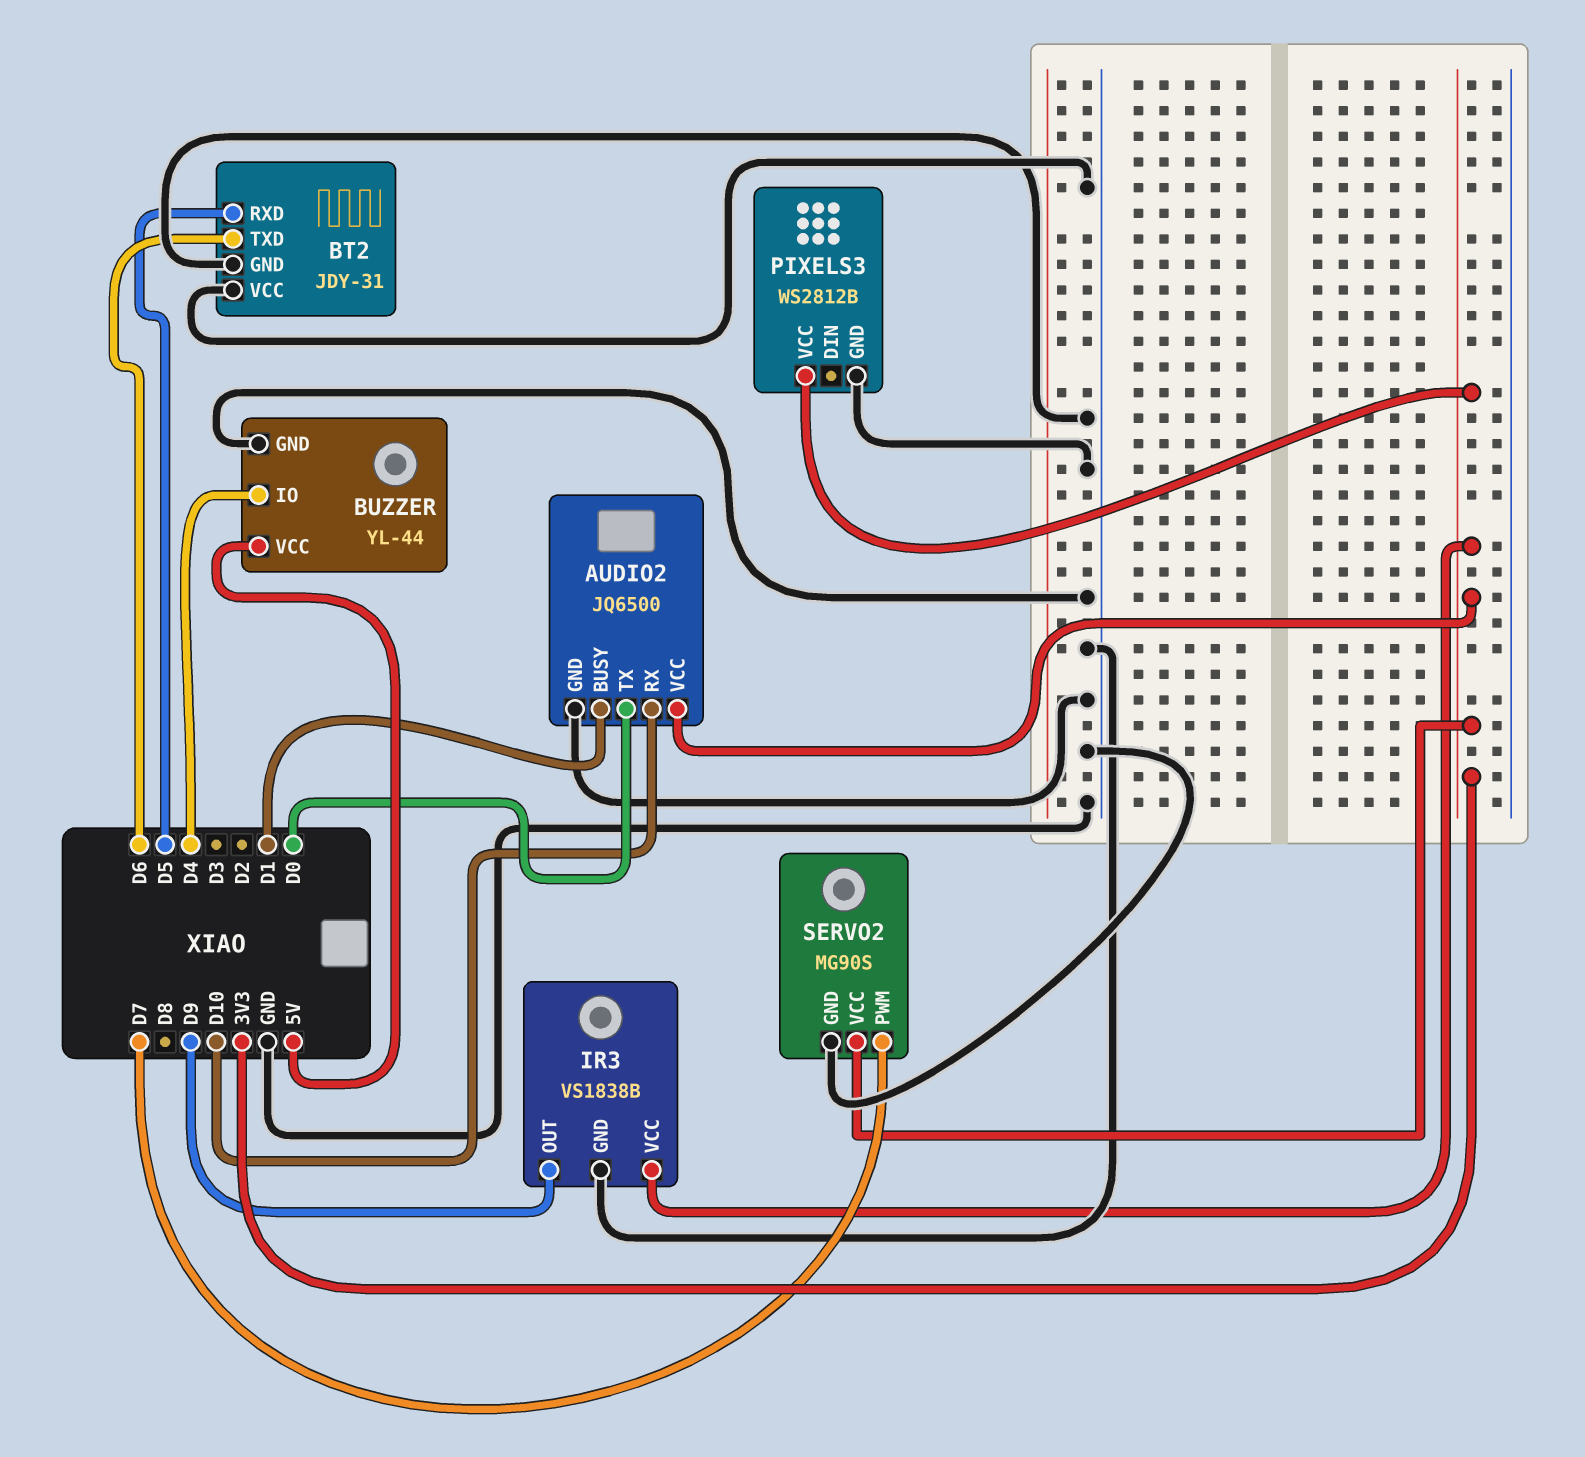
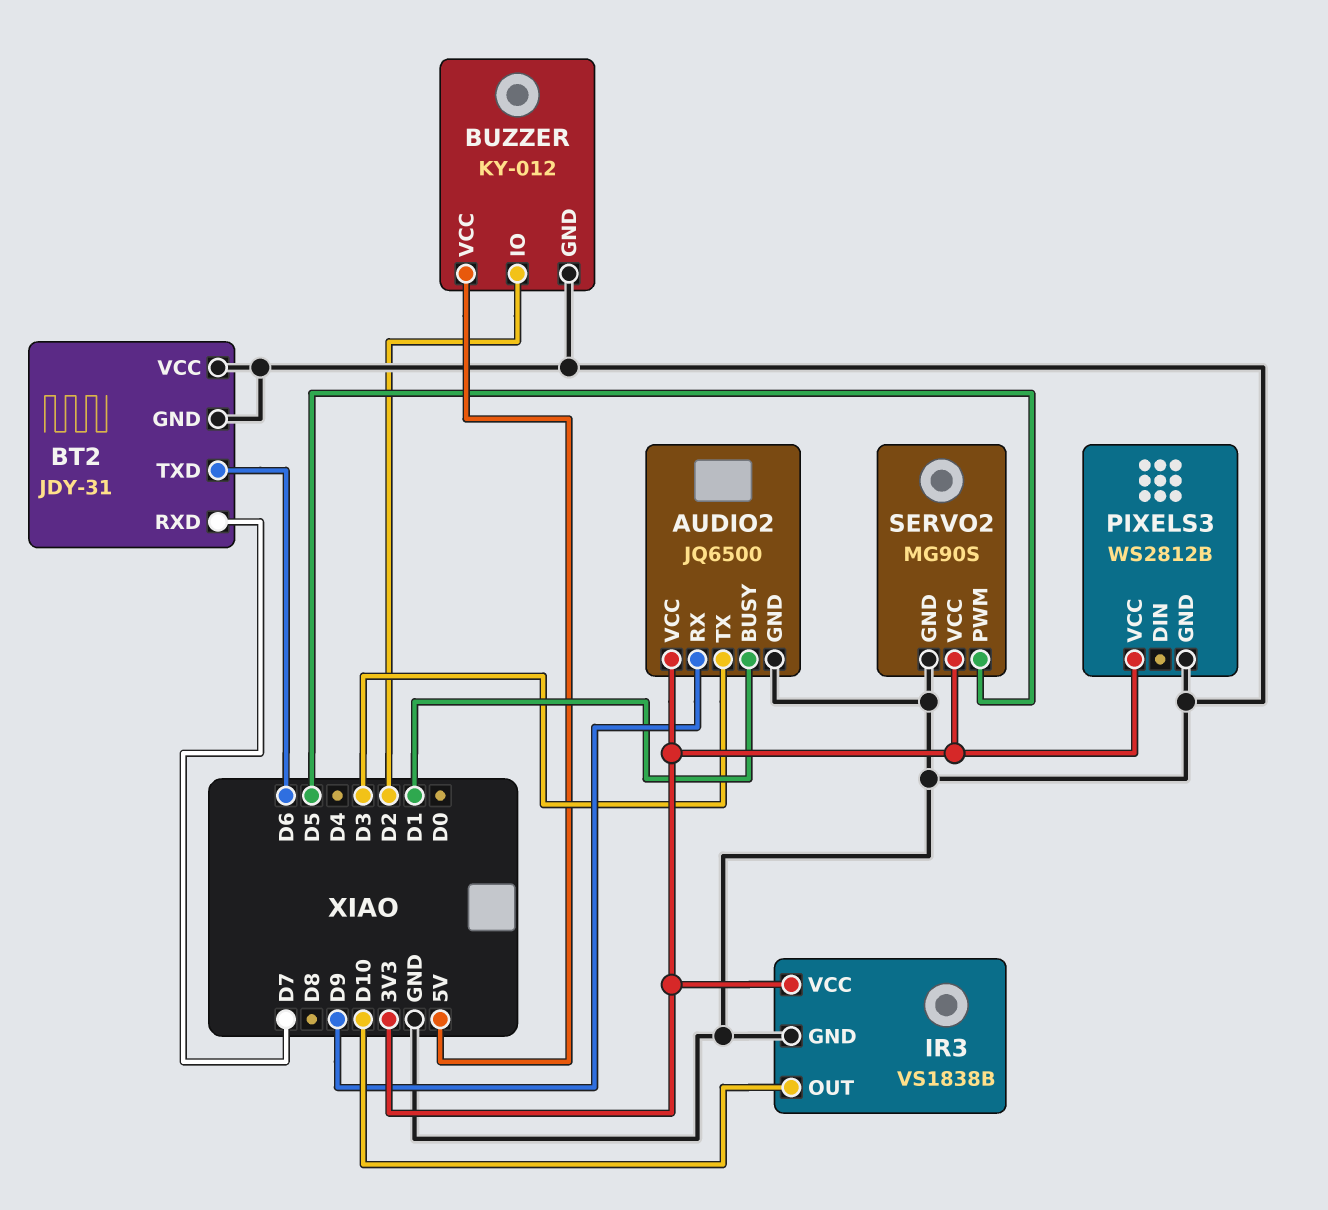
AUDIO2 pin RX: D10 -> D9
AUDIO2 pin TX: D0 -> D3
BT2 pin RXD: D5 -> D7
BUZZER: YL-44 -> KY-012
BUZZER pin IO: D4 -> D2
IR3 pin OUT: D9 -> D10
SERVO2 pin PWM: D7 -> D5

